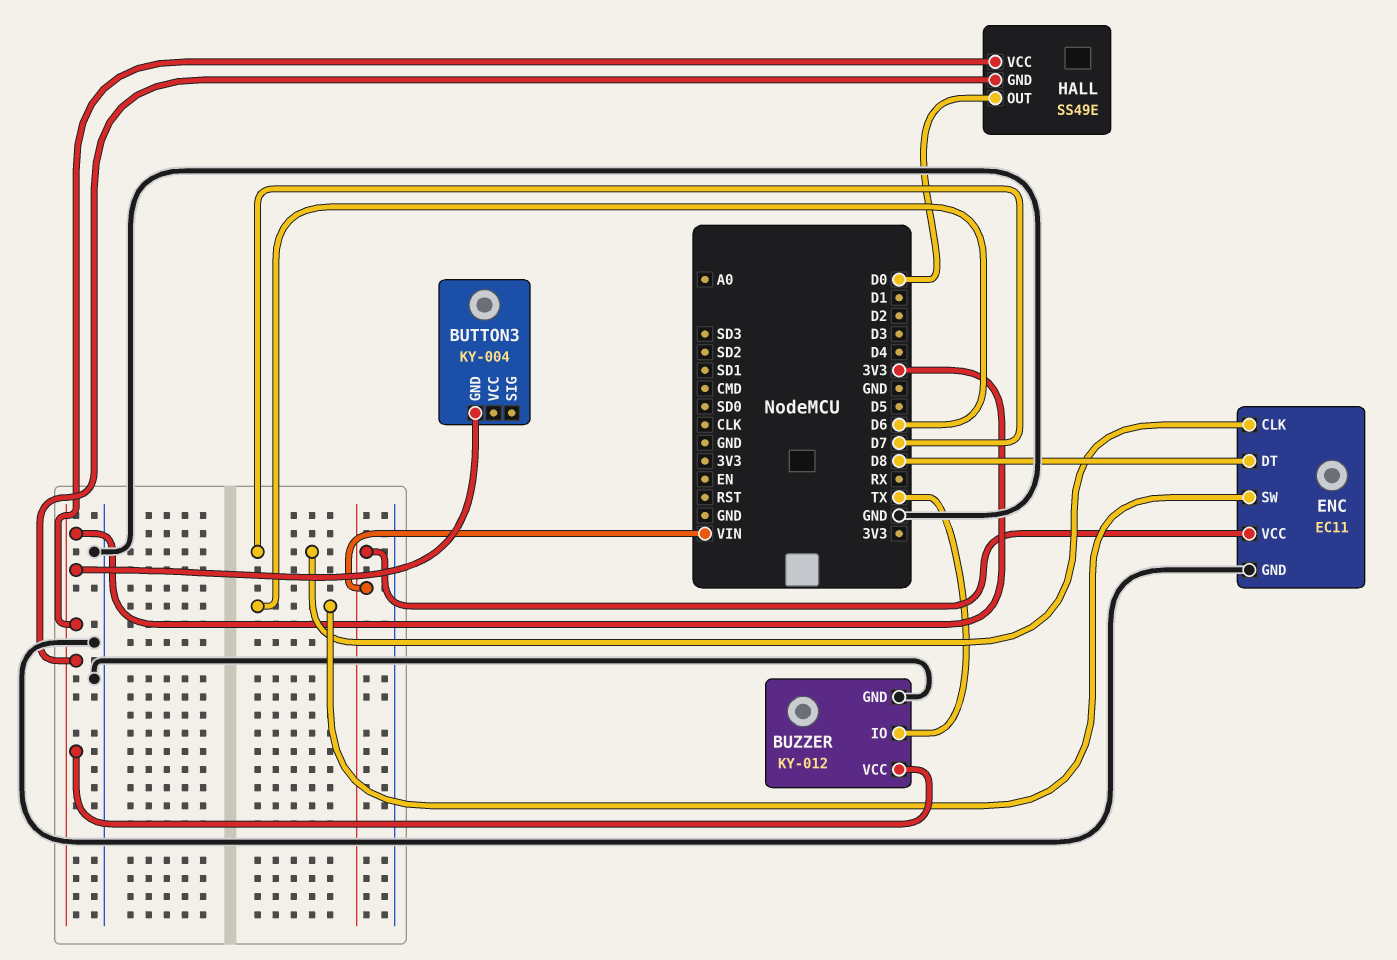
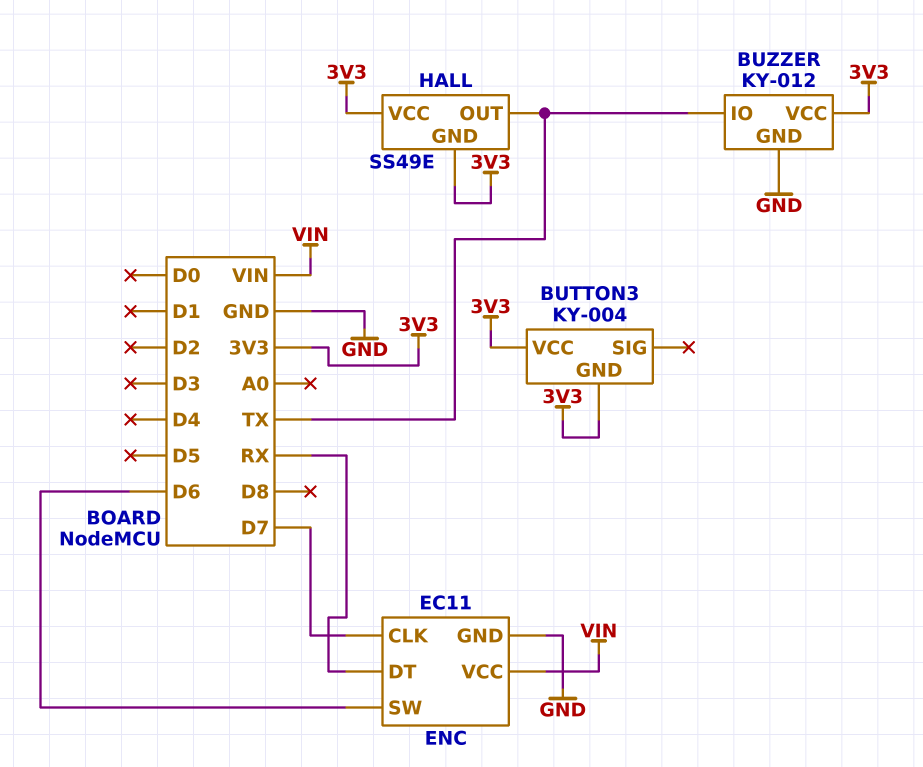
BUTTON3 pin VCC: none -> 3V3
ENC pin DT: D8 -> RX
HALL pin OUT: D0 -> TX

